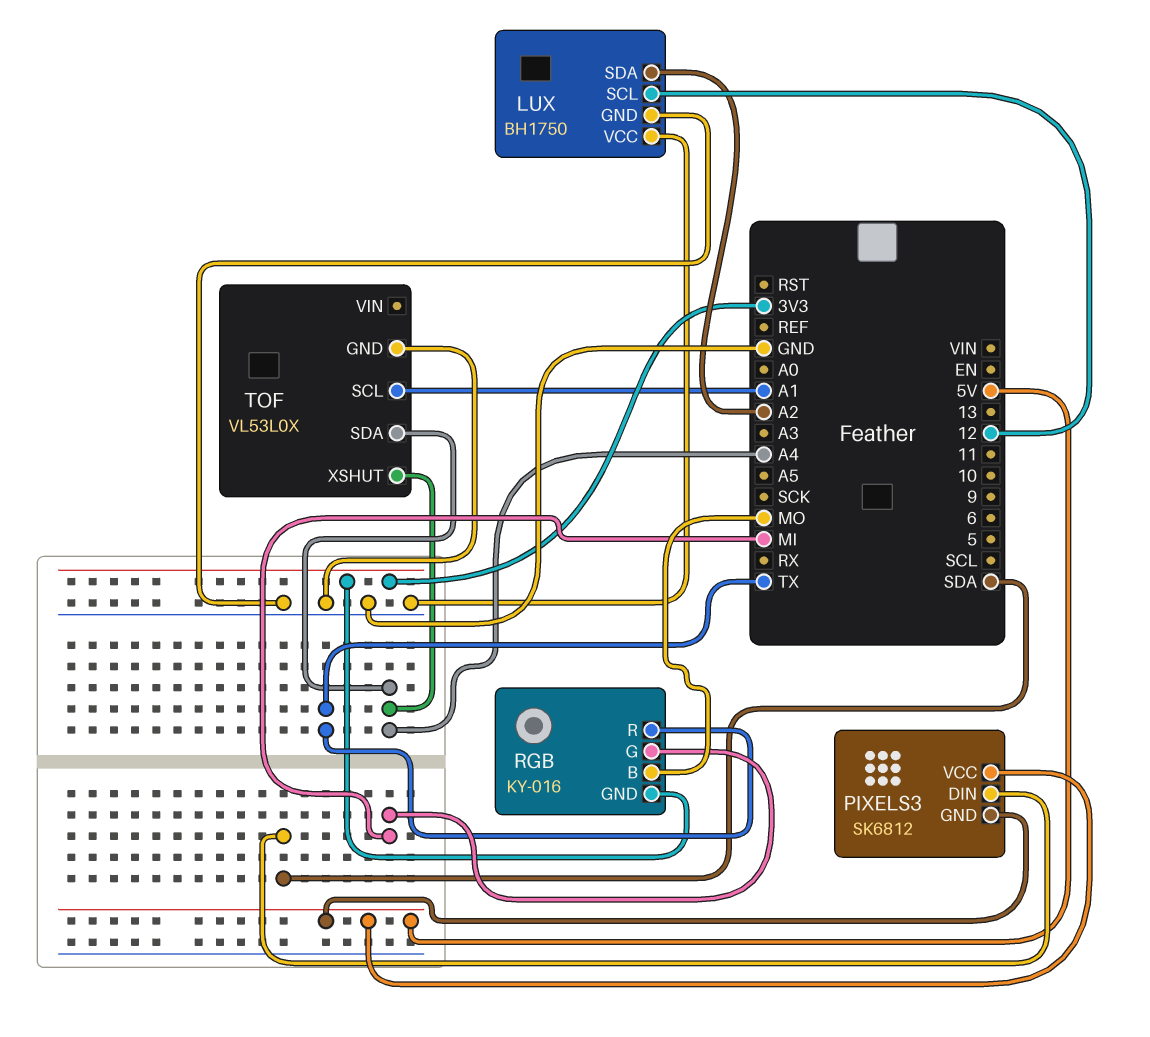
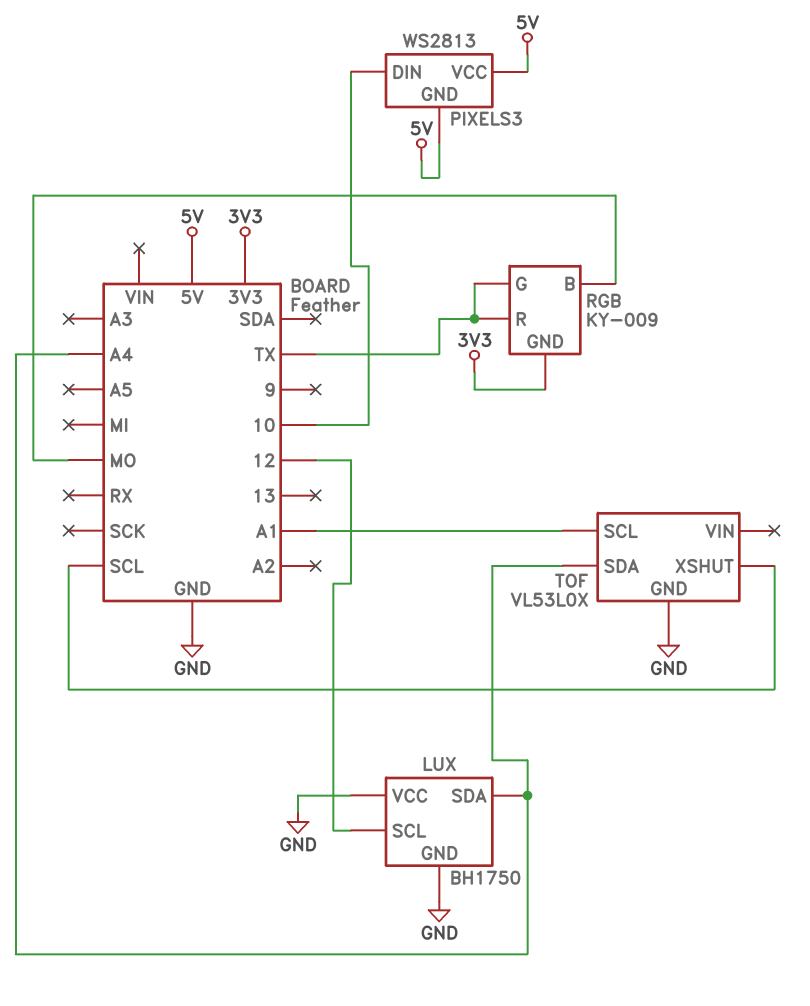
LUX pin SDA: A2 -> A4
PIXELS3: SK6812 -> WS2813
PIXELS3 pin DIN: SDA -> 10
RGB: KY-016 -> KY-009
RGB pin G: MI -> TX
TOF pin XSHUT: A4 -> SCL

